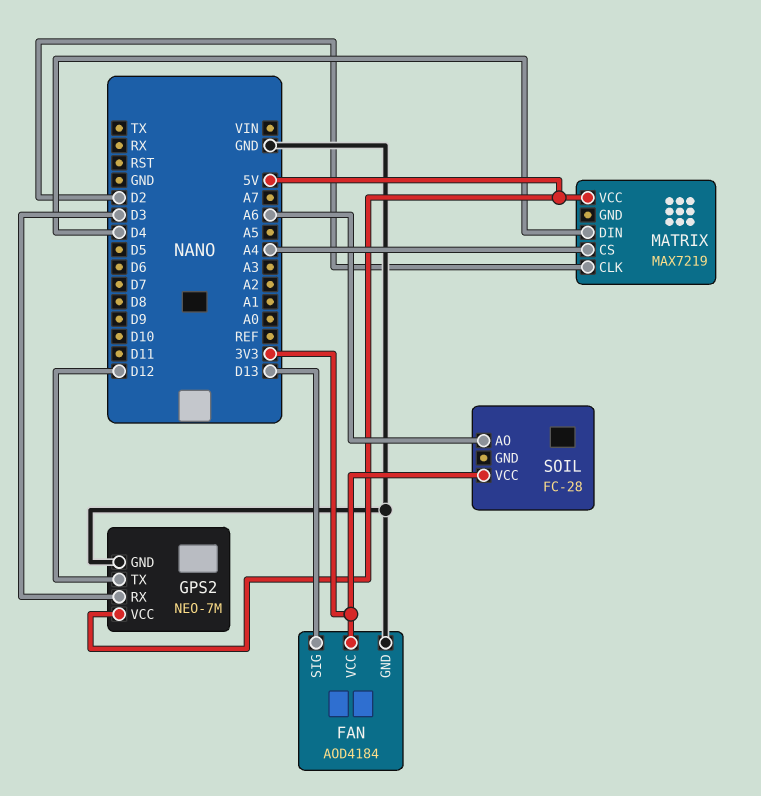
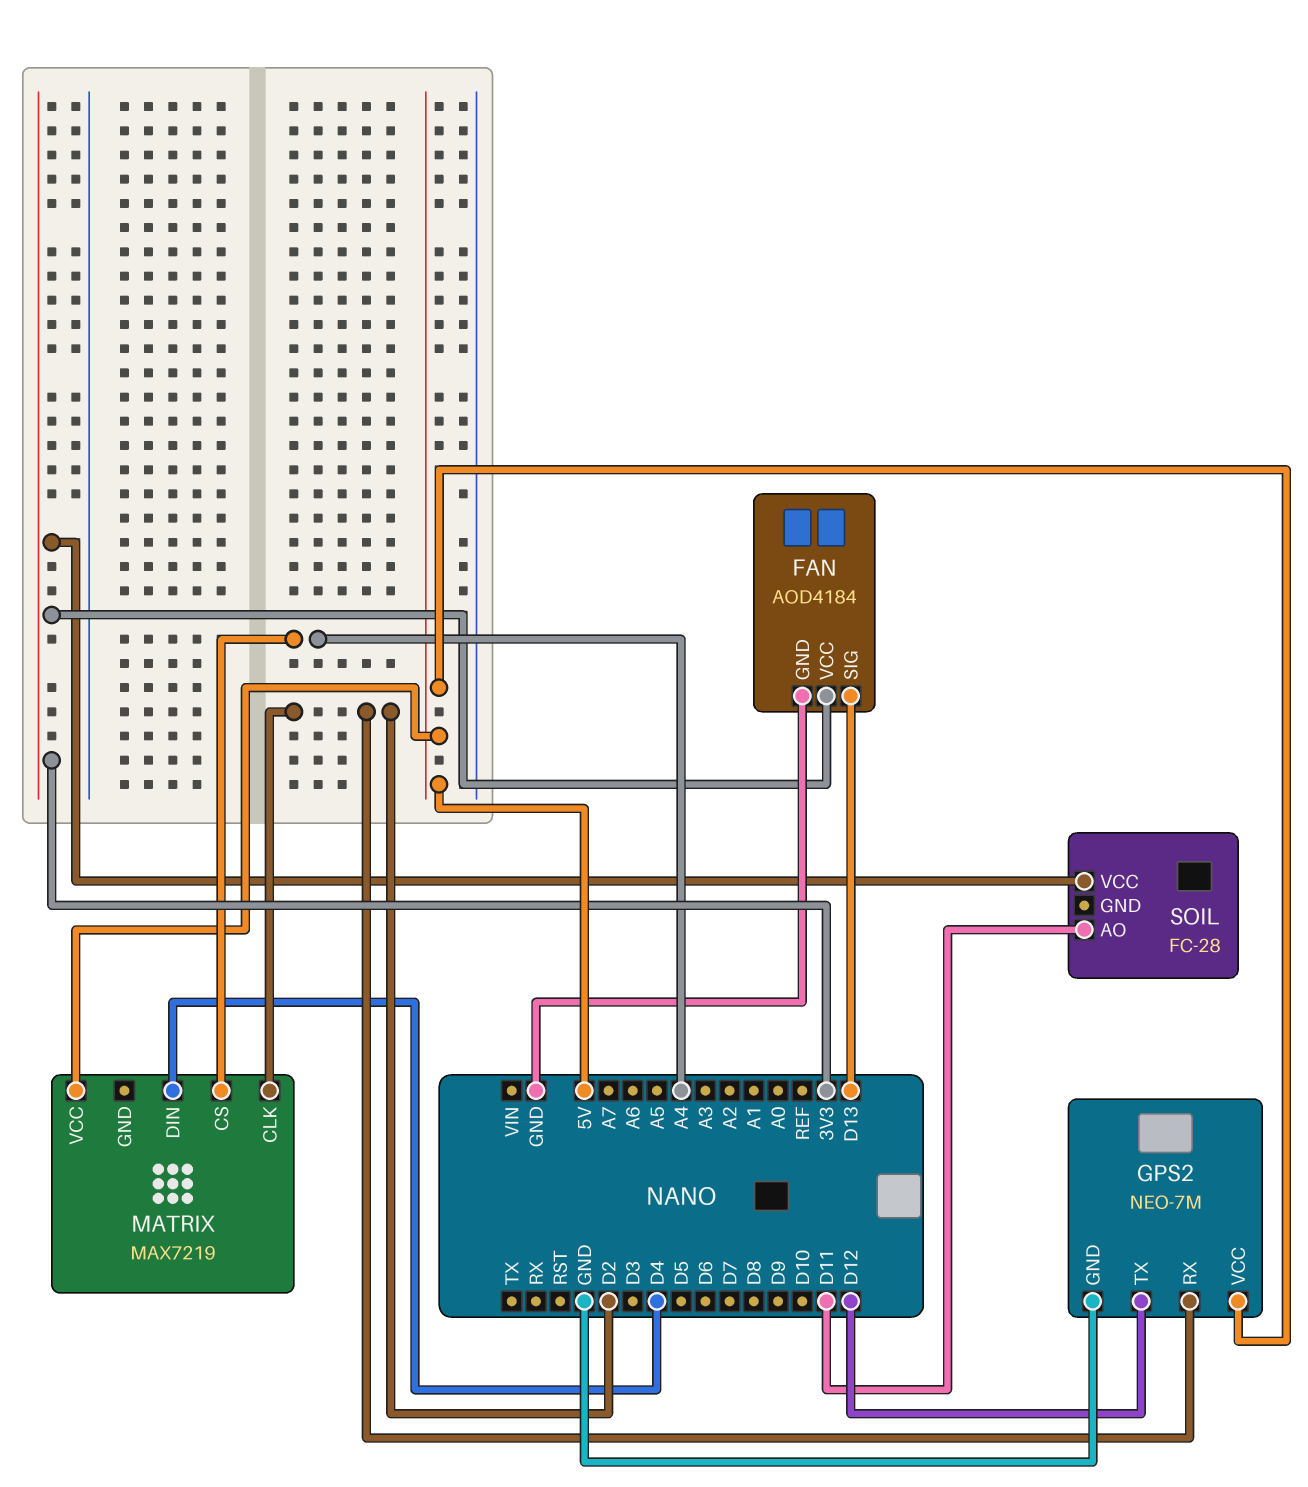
GPS2 pin RX: D3 -> D2
SOIL pin AO: A6 -> D11

